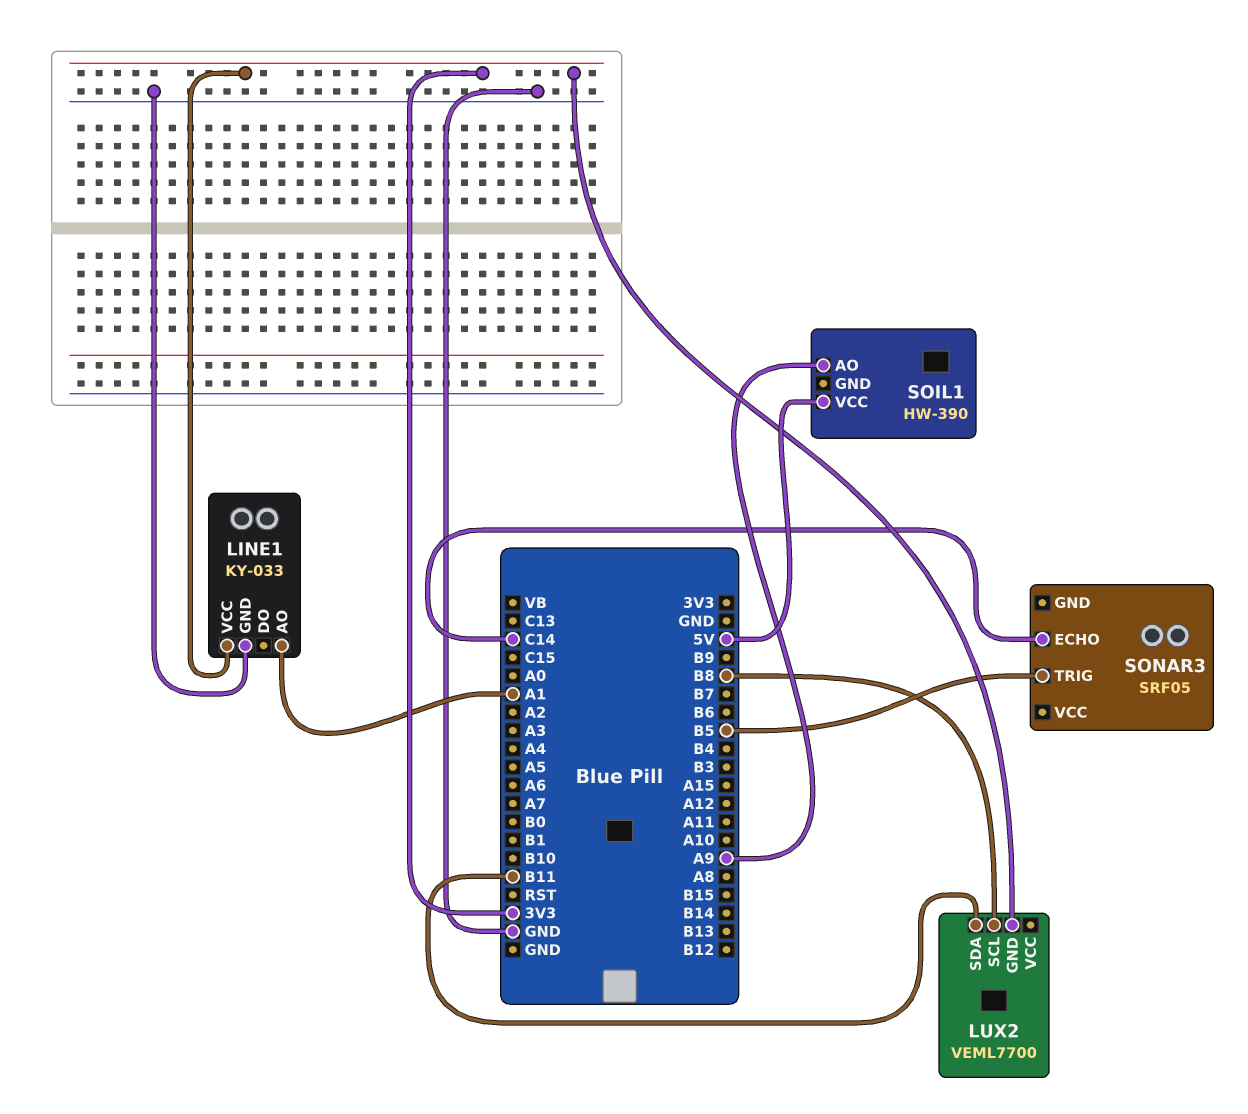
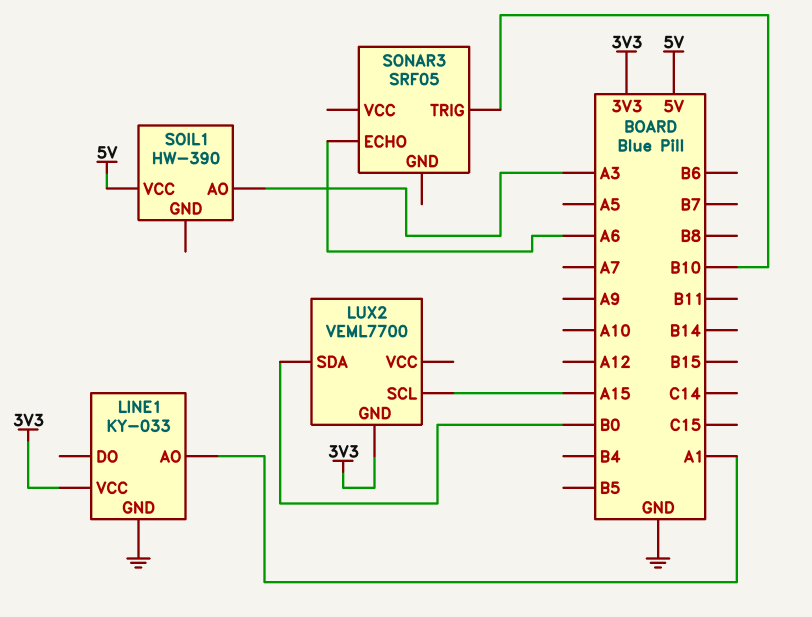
LUX2 pin SCL: B8 -> A15
LUX2 pin SDA: B11 -> B0
SOIL1 pin AO: A9 -> A3
SONAR3 pin ECHO: C14 -> A6
SONAR3 pin TRIG: B5 -> B10

